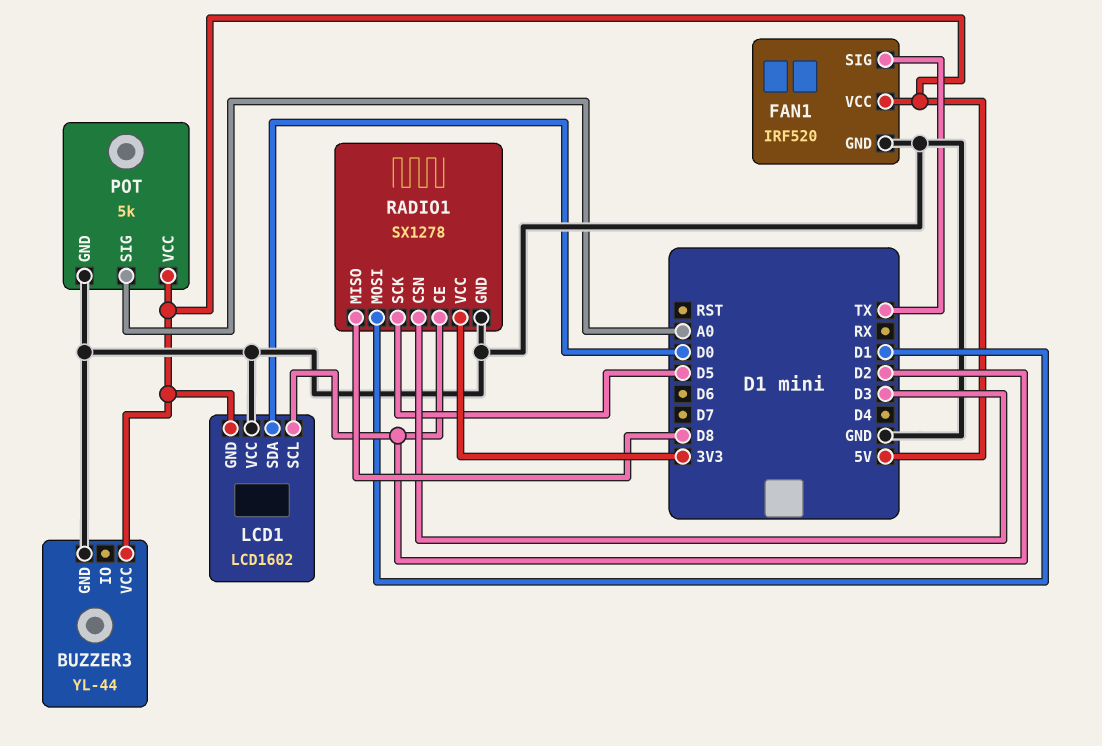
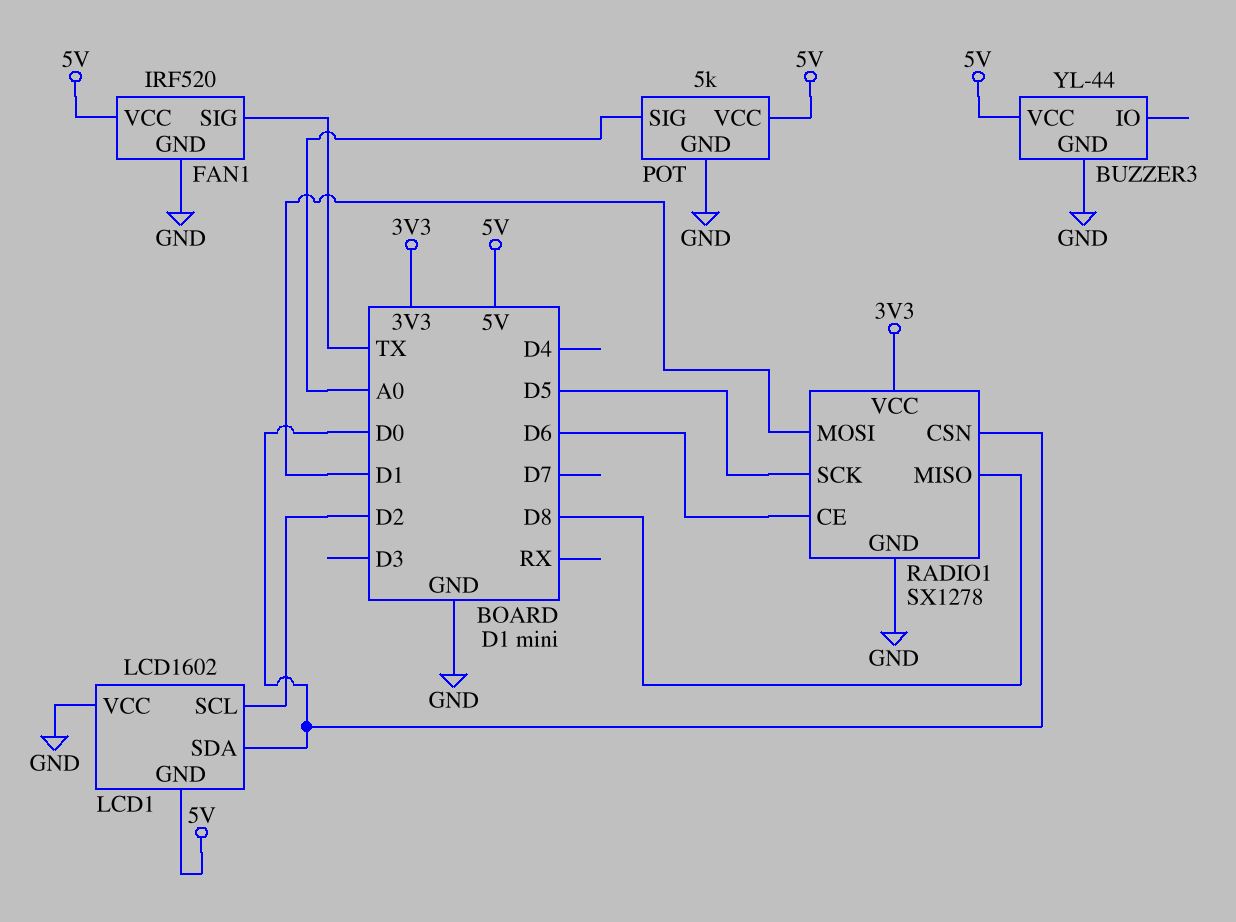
RADIO1 pin CE: D2 -> D6
RADIO1 pin CSN: D3 -> D0

